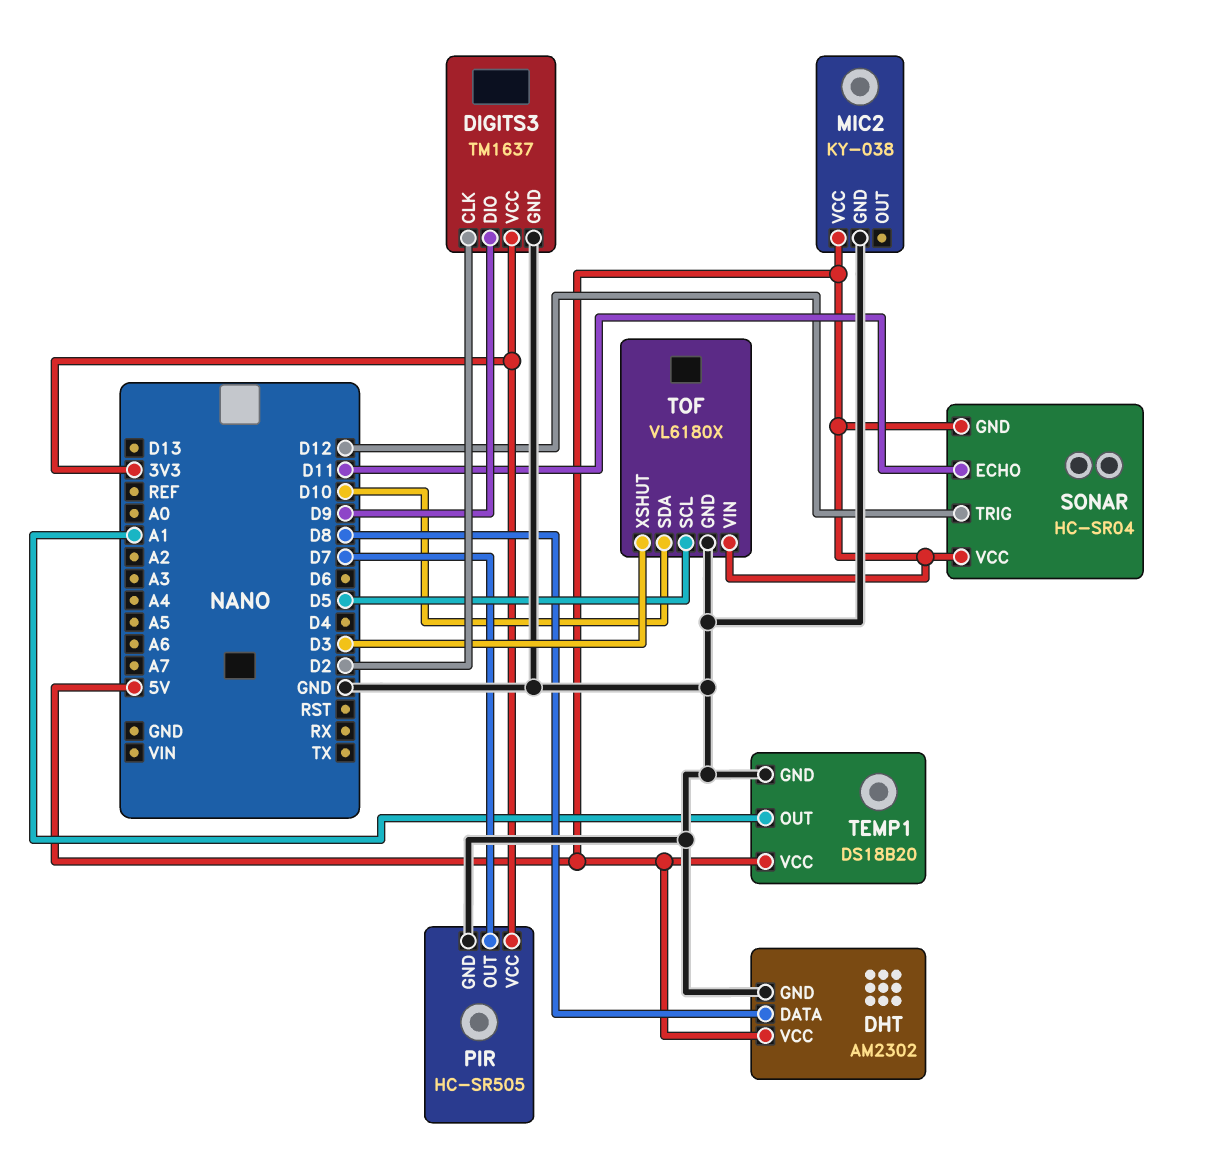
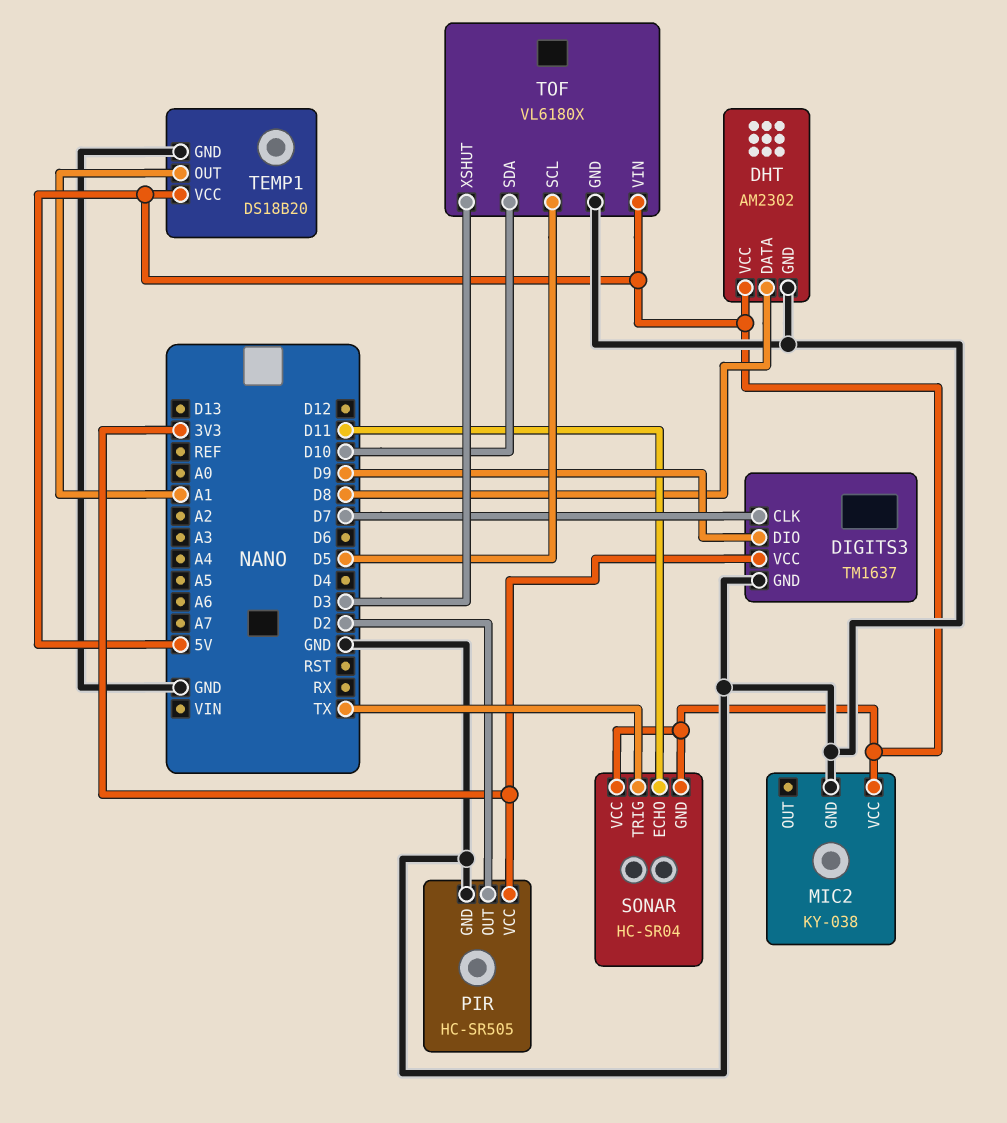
DIGITS3 pin CLK: D2 -> D7
PIR pin OUT: D7 -> D2
SONAR pin TRIG: D12 -> TX

